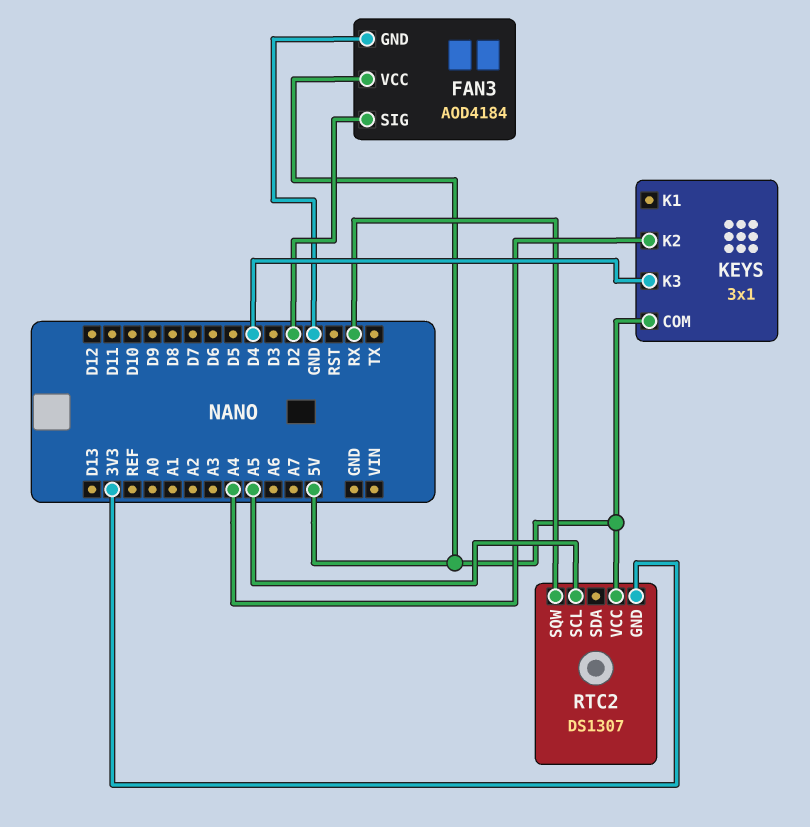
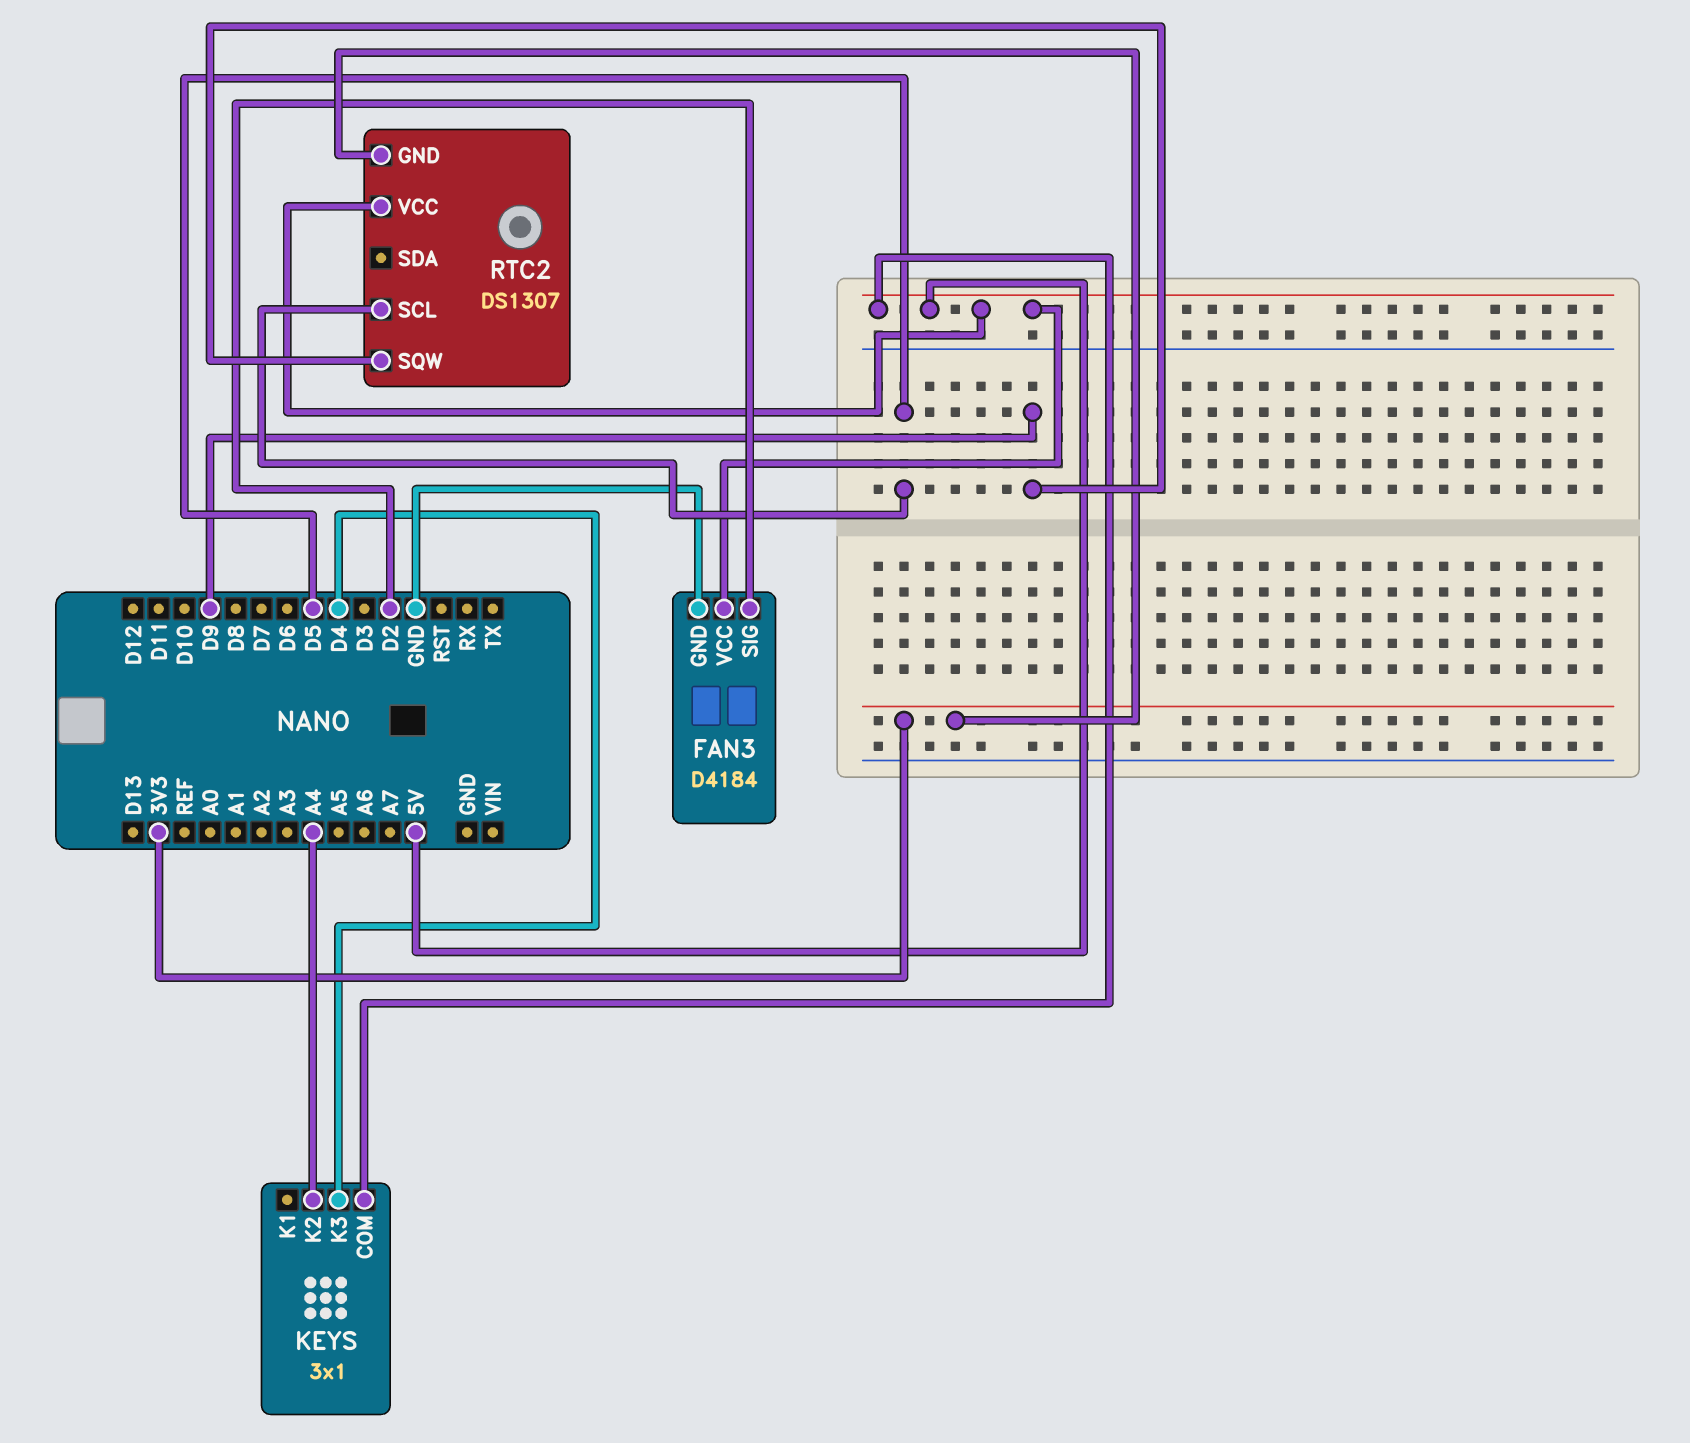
FAN3: AOD4184 -> D4184
RTC2 pin SCL: A5 -> D5
RTC2 pin SQW: RX -> D9

